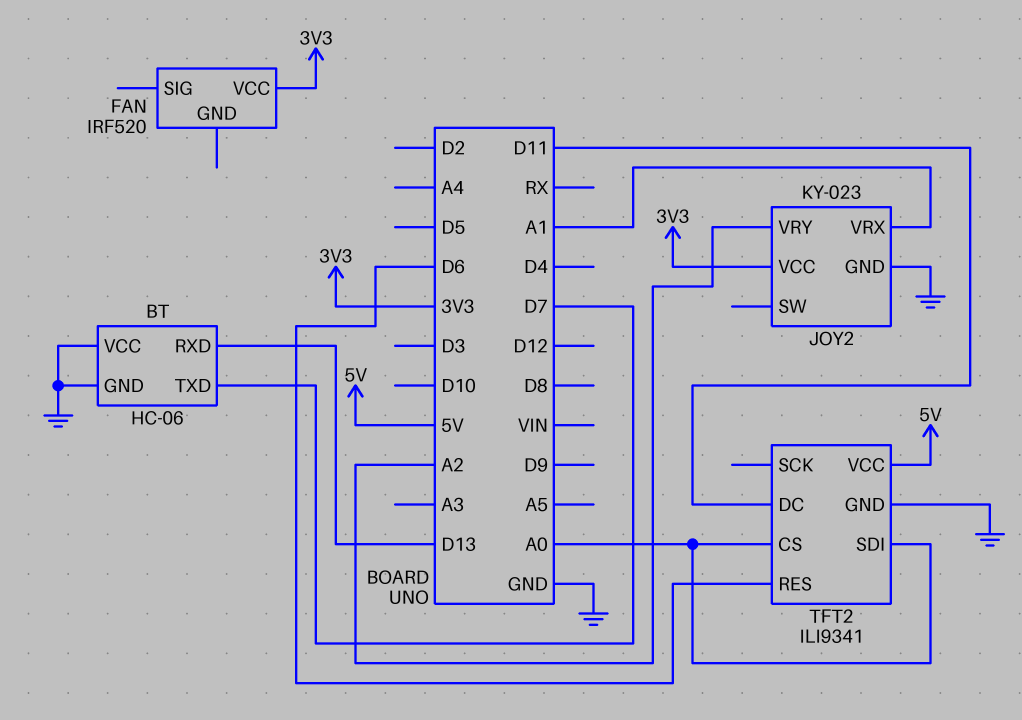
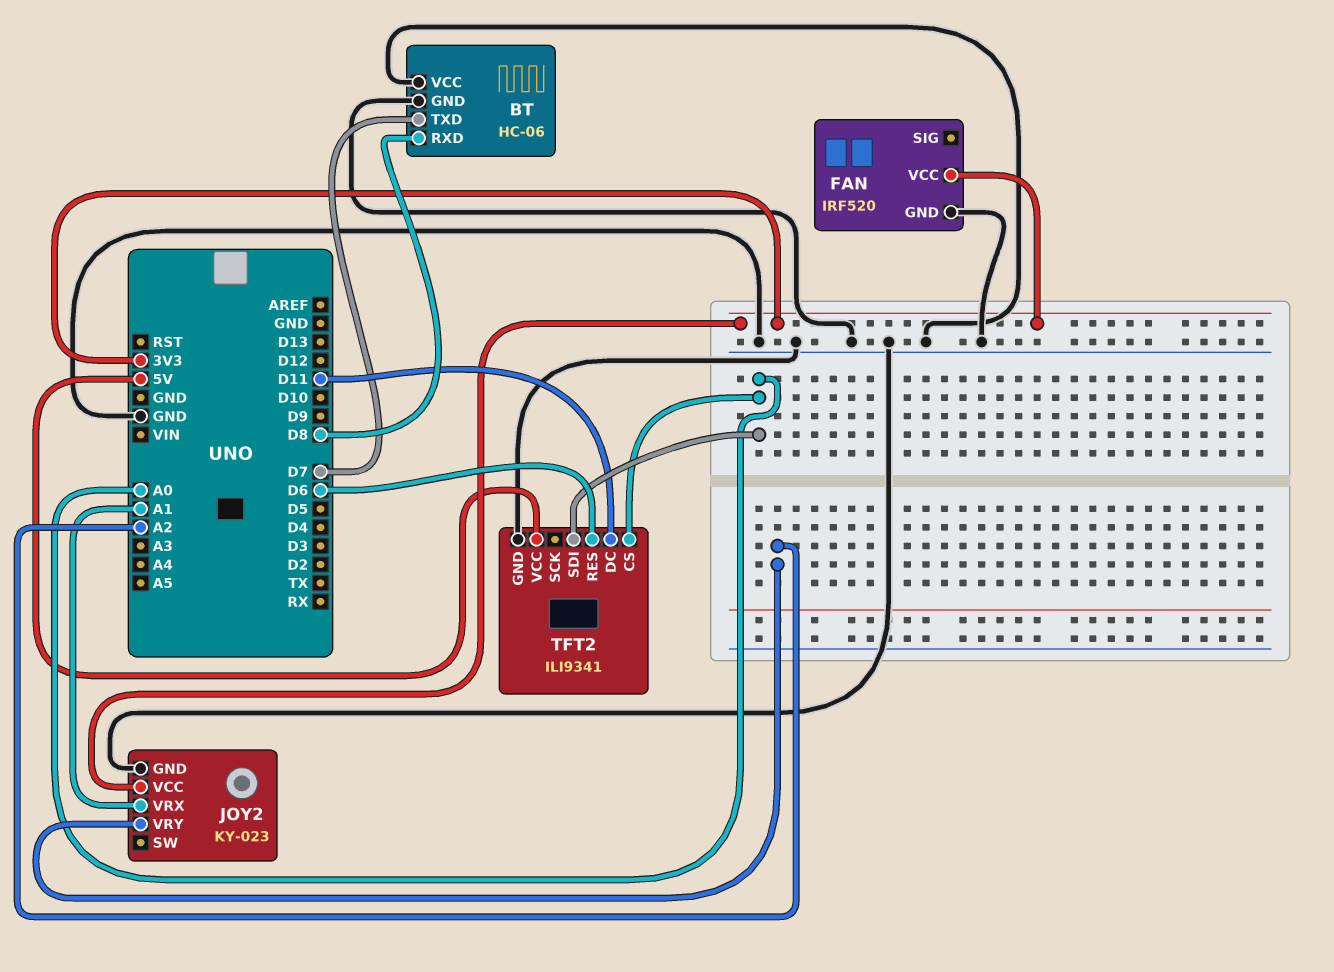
BT pin RXD: D13 -> D8
FAN pin GND: none -> GND

